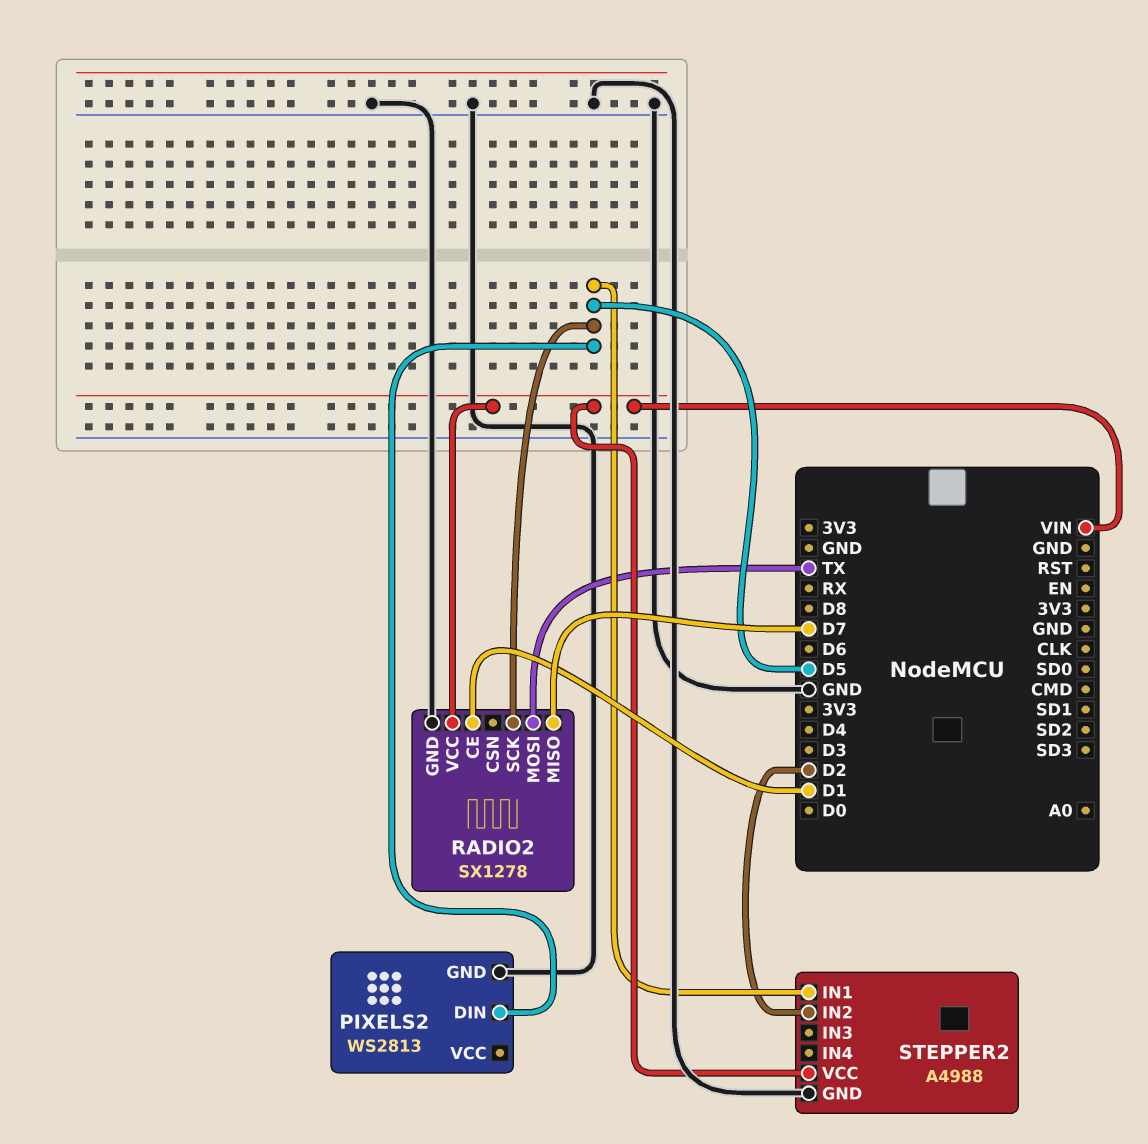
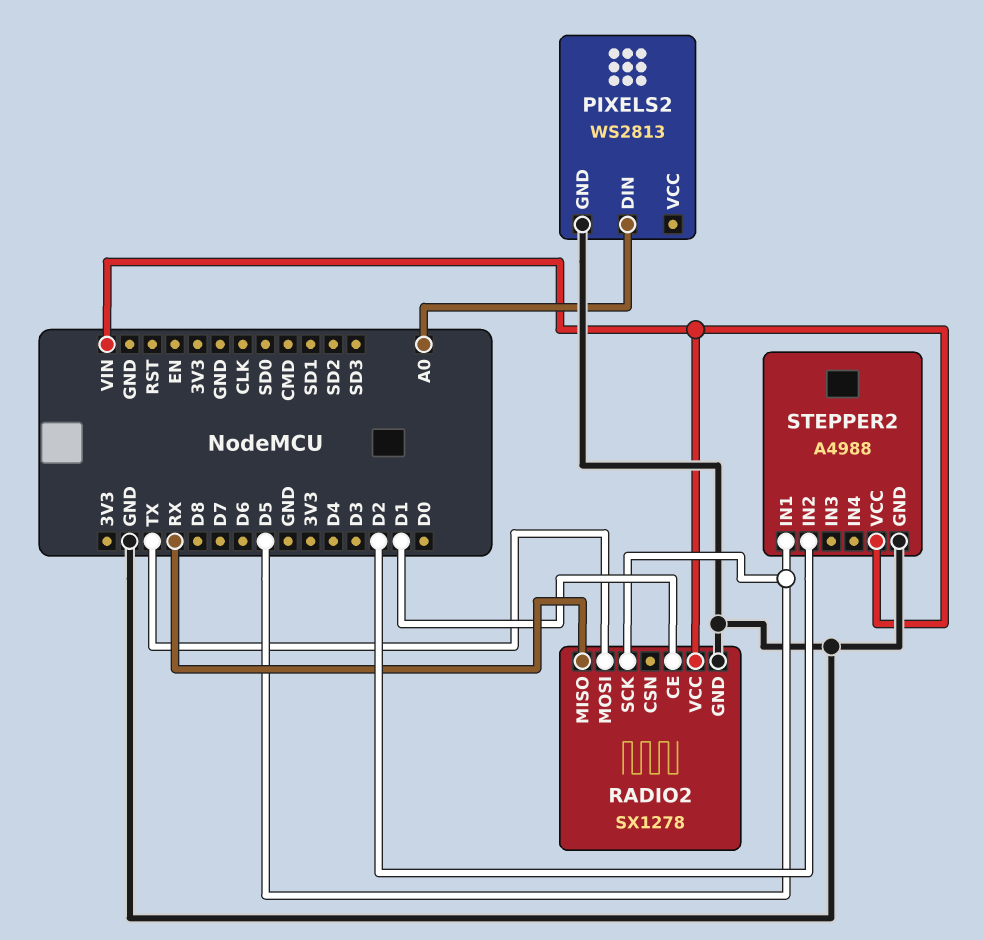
PIXELS2 pin DIN: D5 -> A0
RADIO2 pin MISO: D7 -> RX

